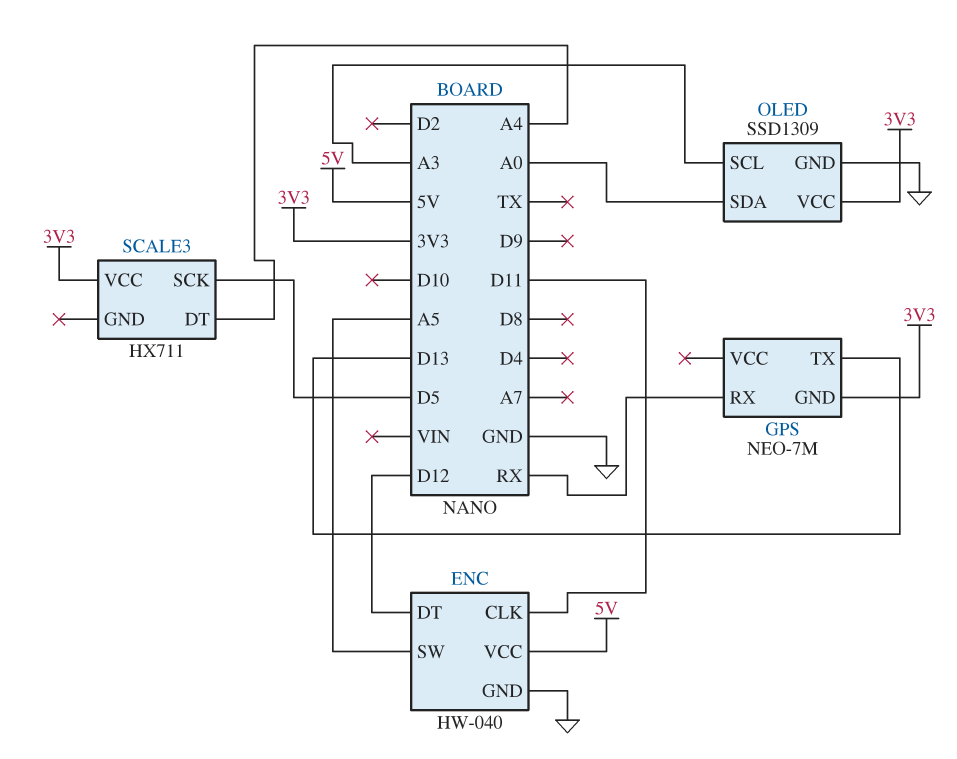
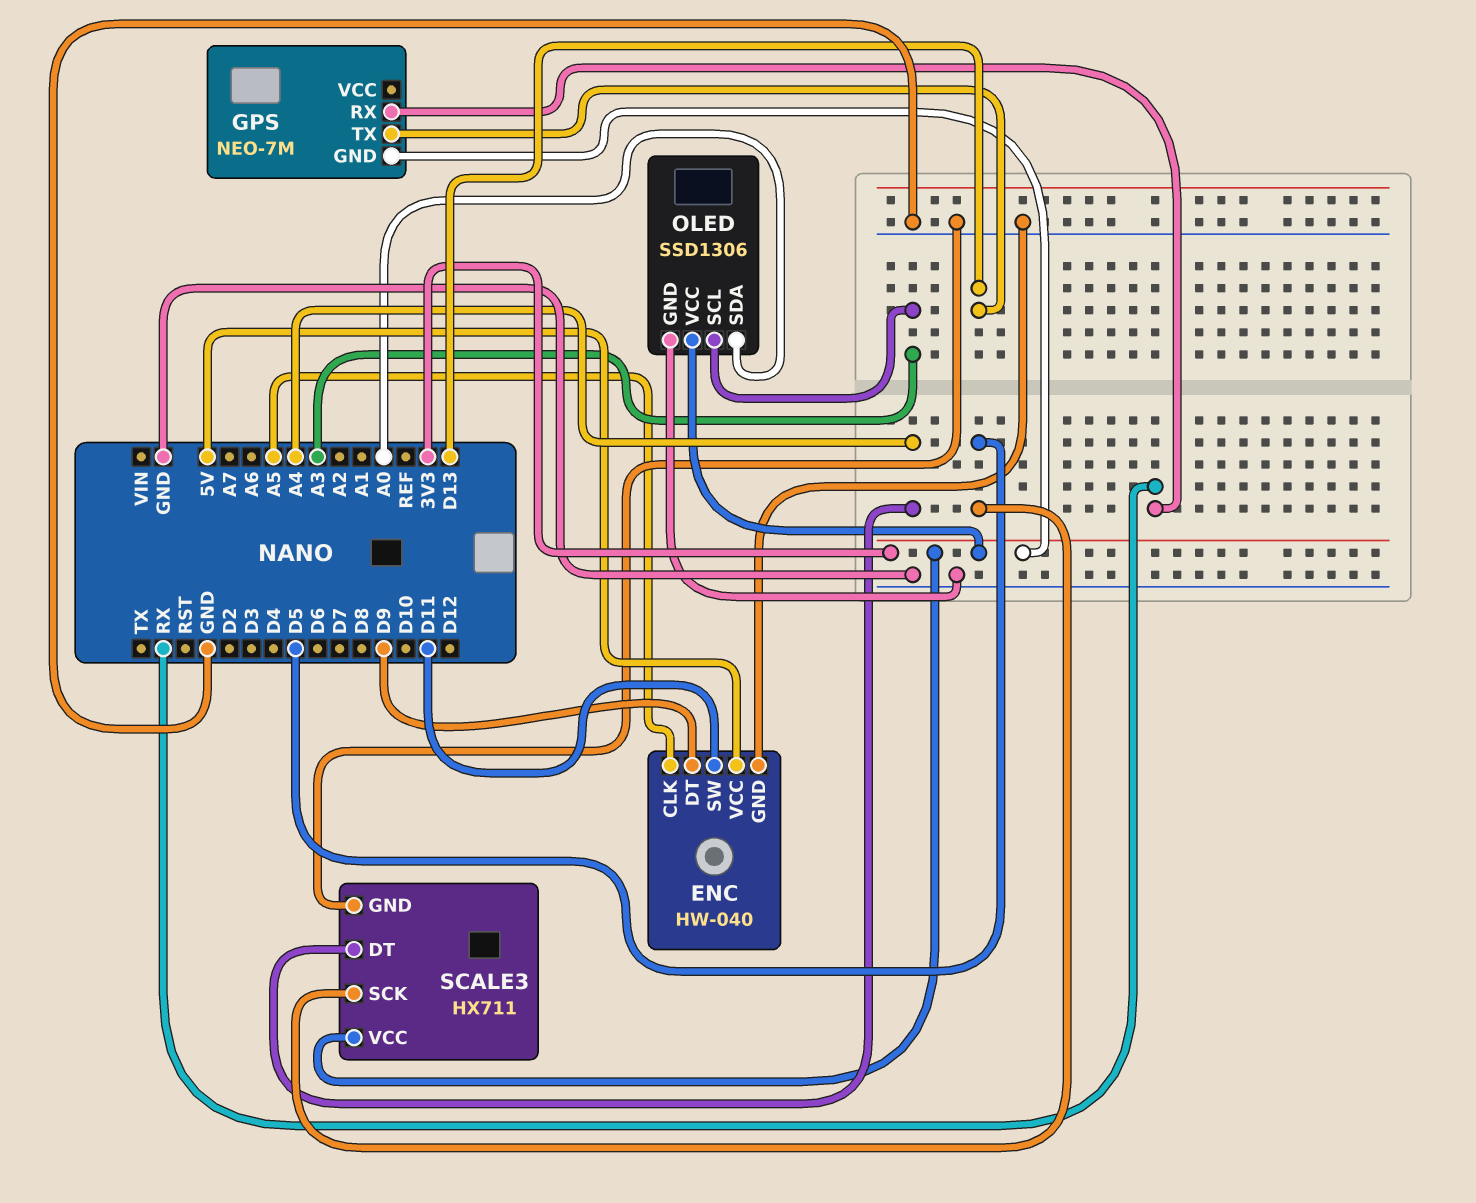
ENC pin CLK: D11 -> A5
ENC pin DT: D12 -> D9
ENC pin SW: A5 -> D11
OLED: SSD1309 -> SSD1306
SCALE3 pin GND: none -> GND

